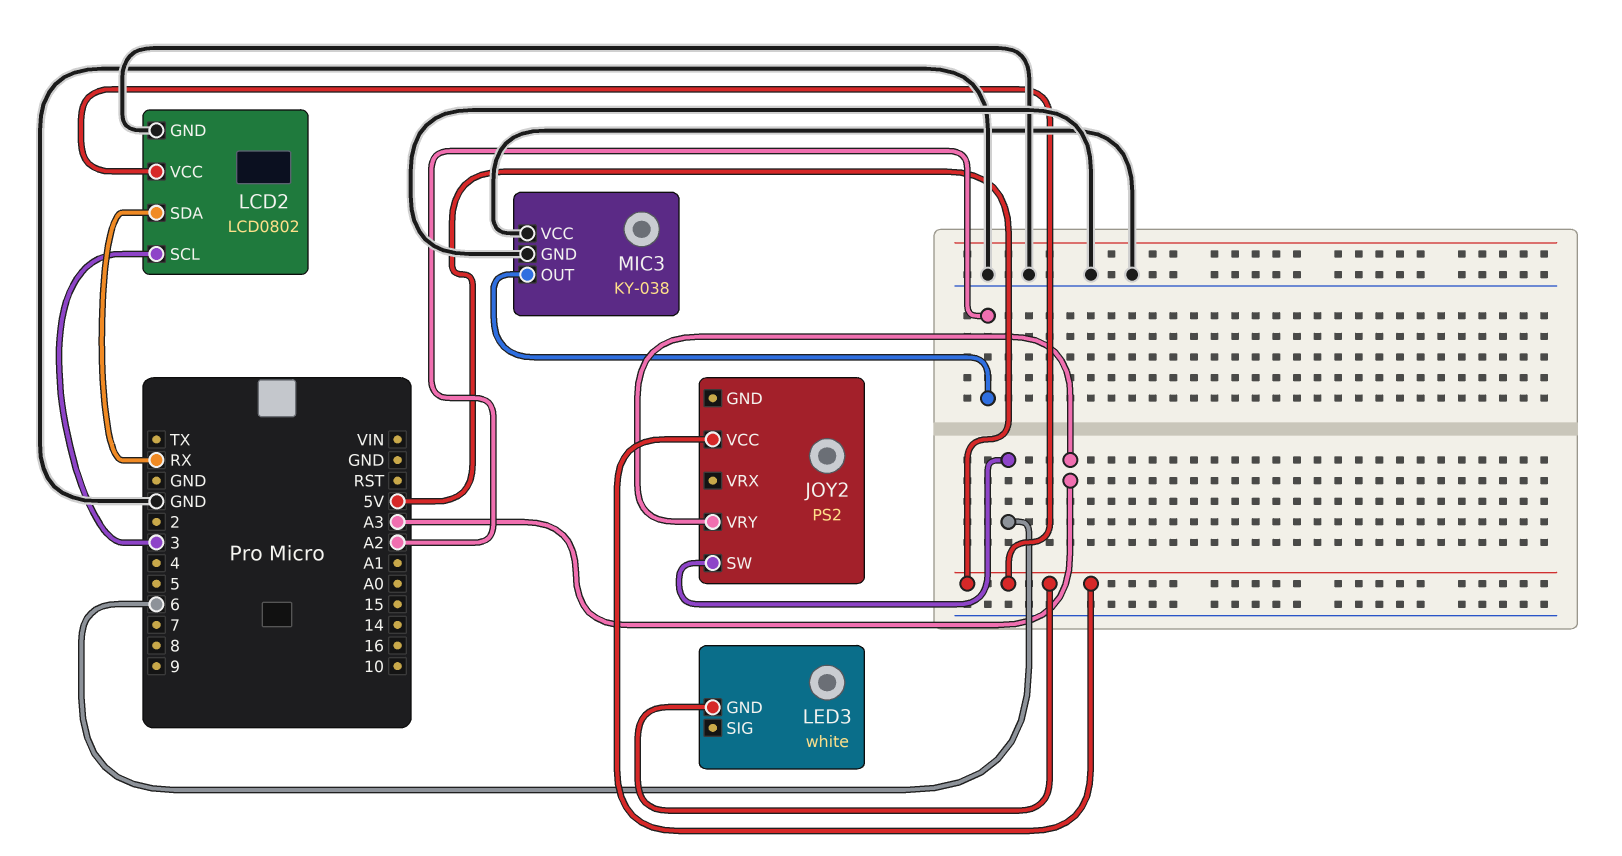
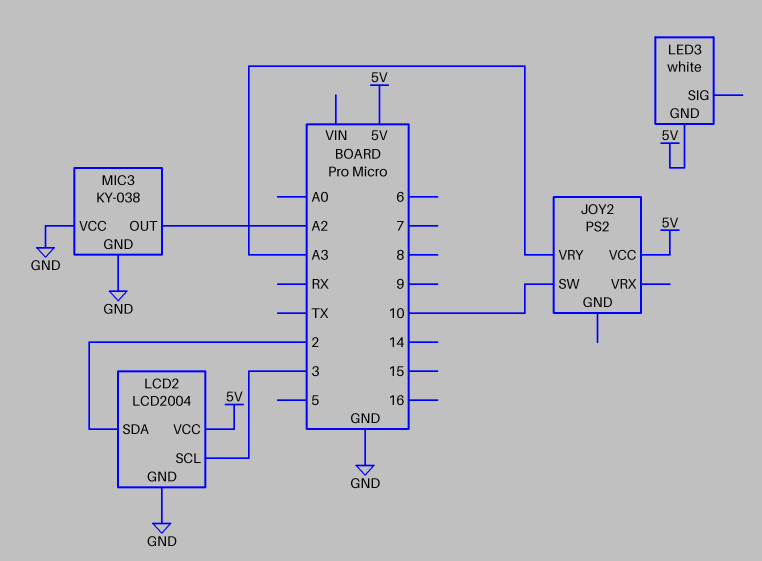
JOY2 pin SW: 6 -> 10
LCD2: LCD0802 -> LCD2004
LCD2 pin SDA: RX -> 2

